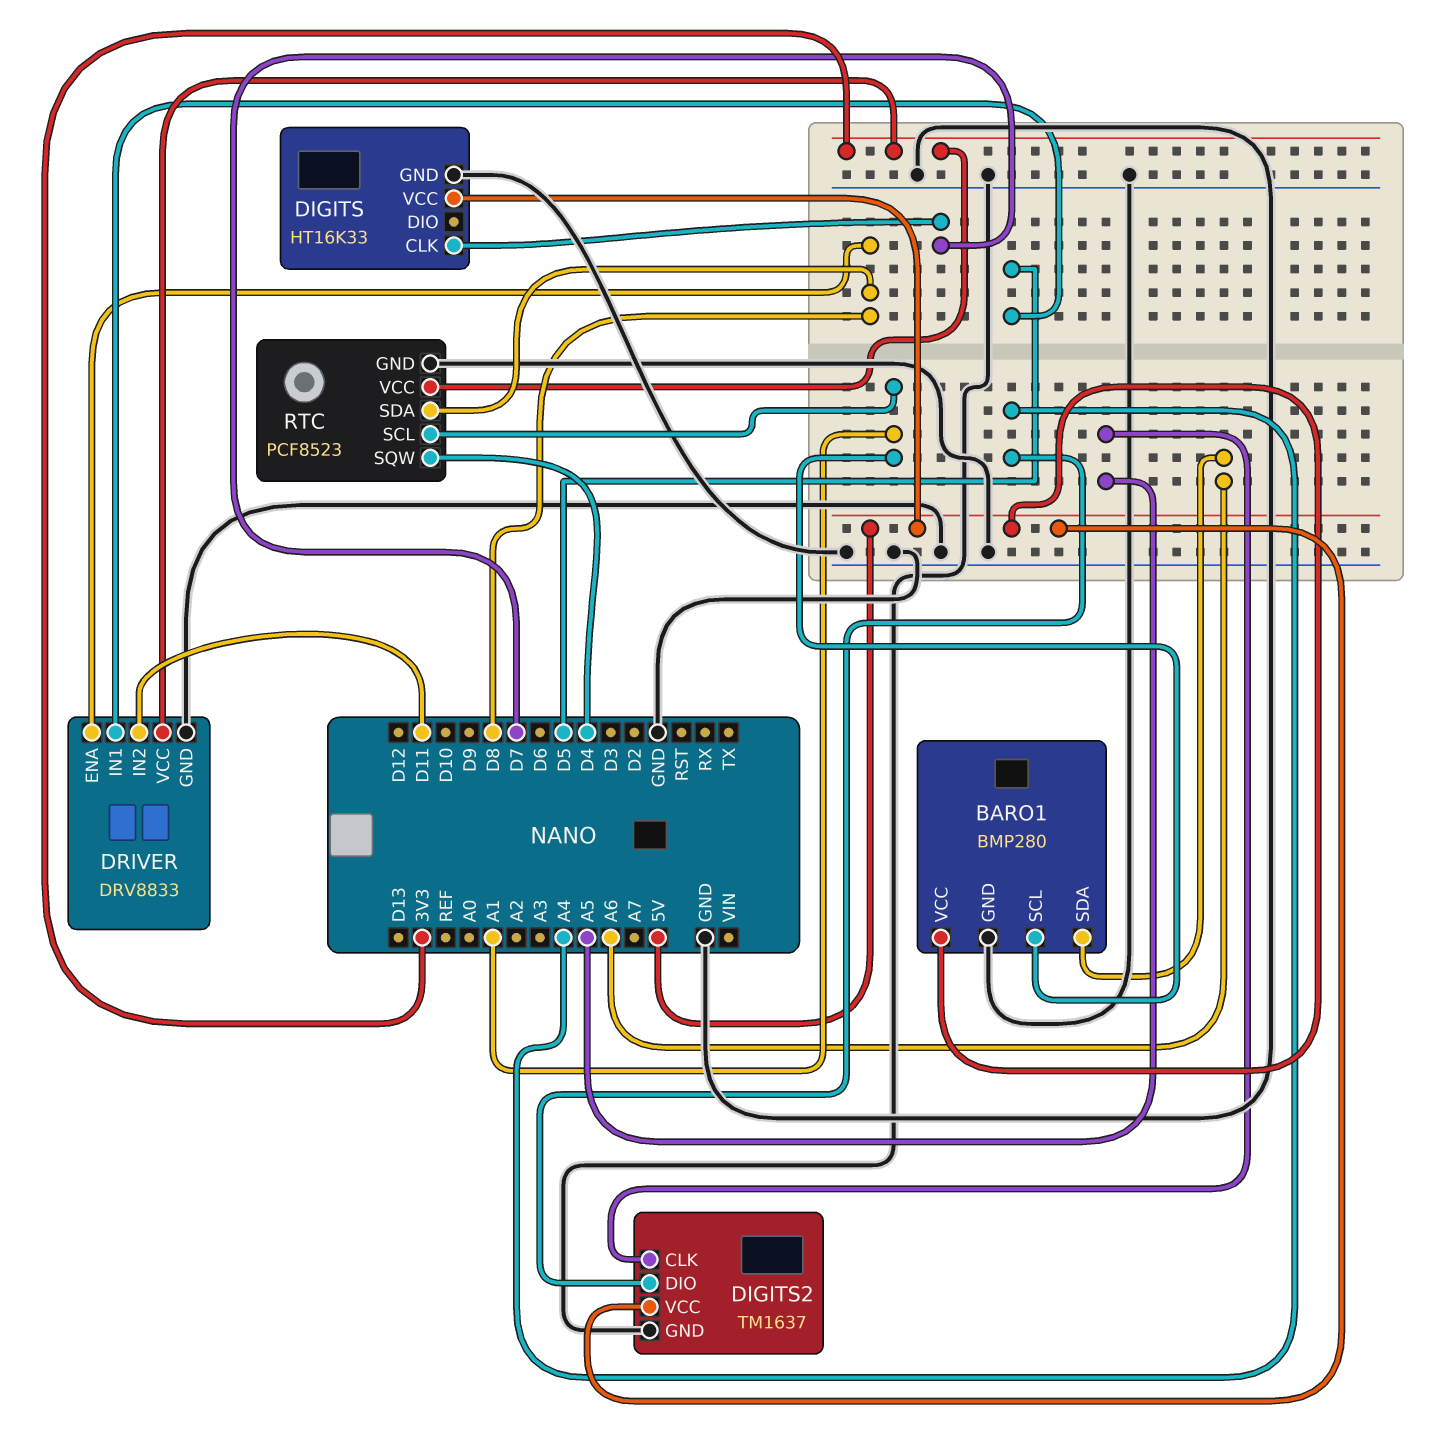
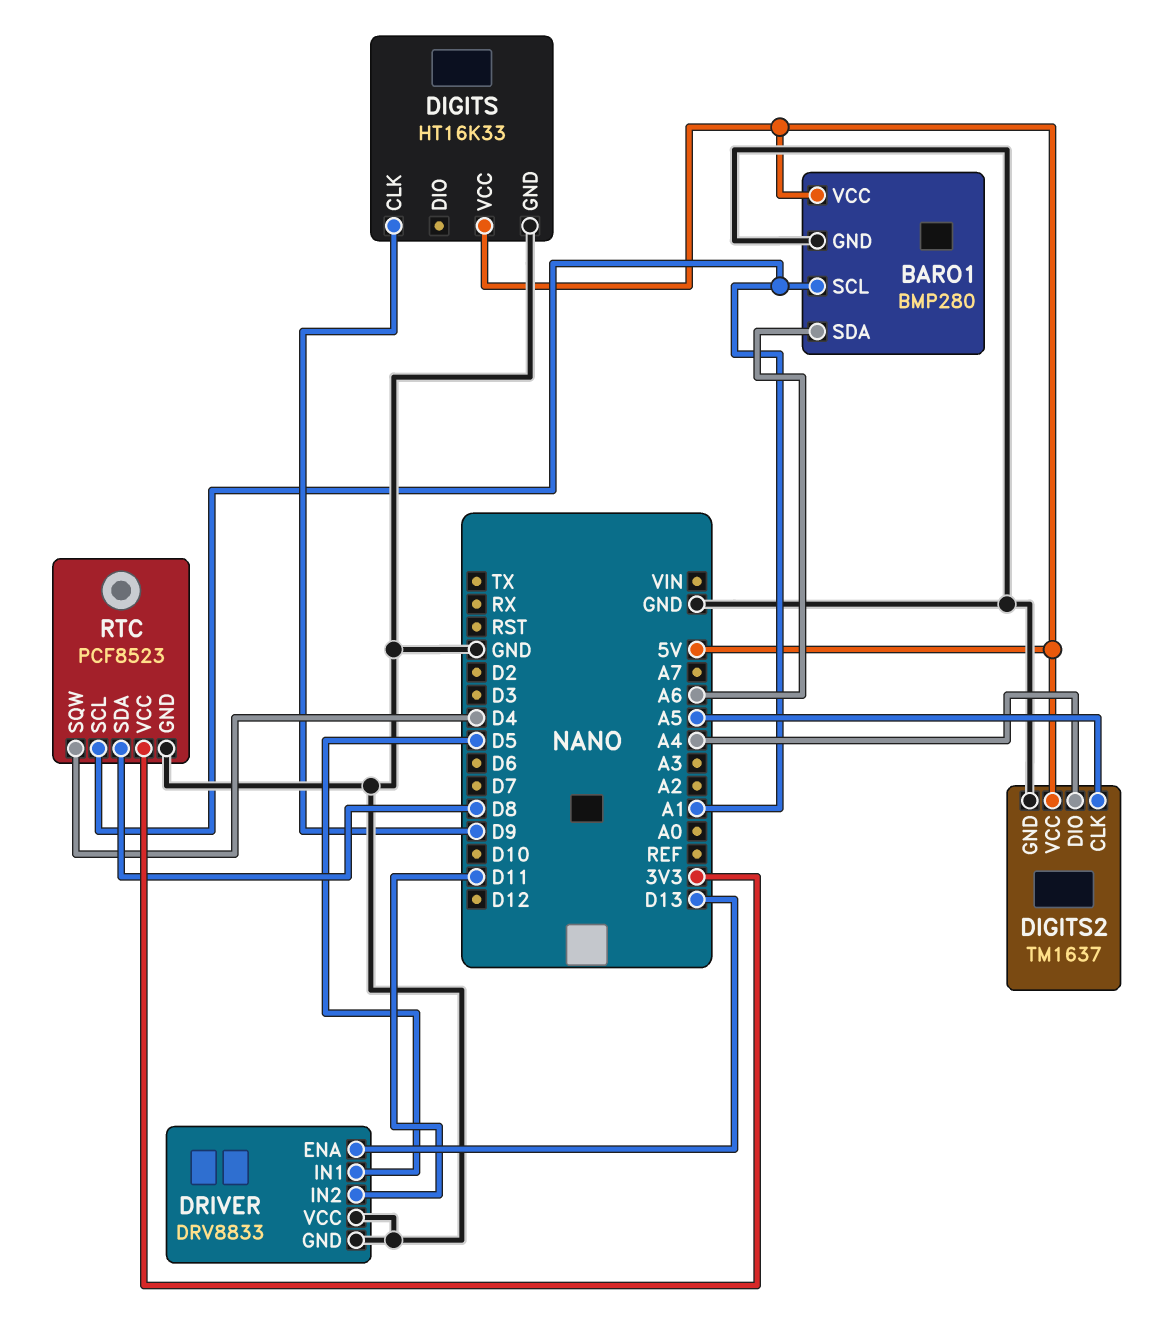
DIGITS pin CLK: D7 -> D9
DRIVER pin ENA: D8 -> D13
DRIVER pin VCC: 3V3 -> GND

